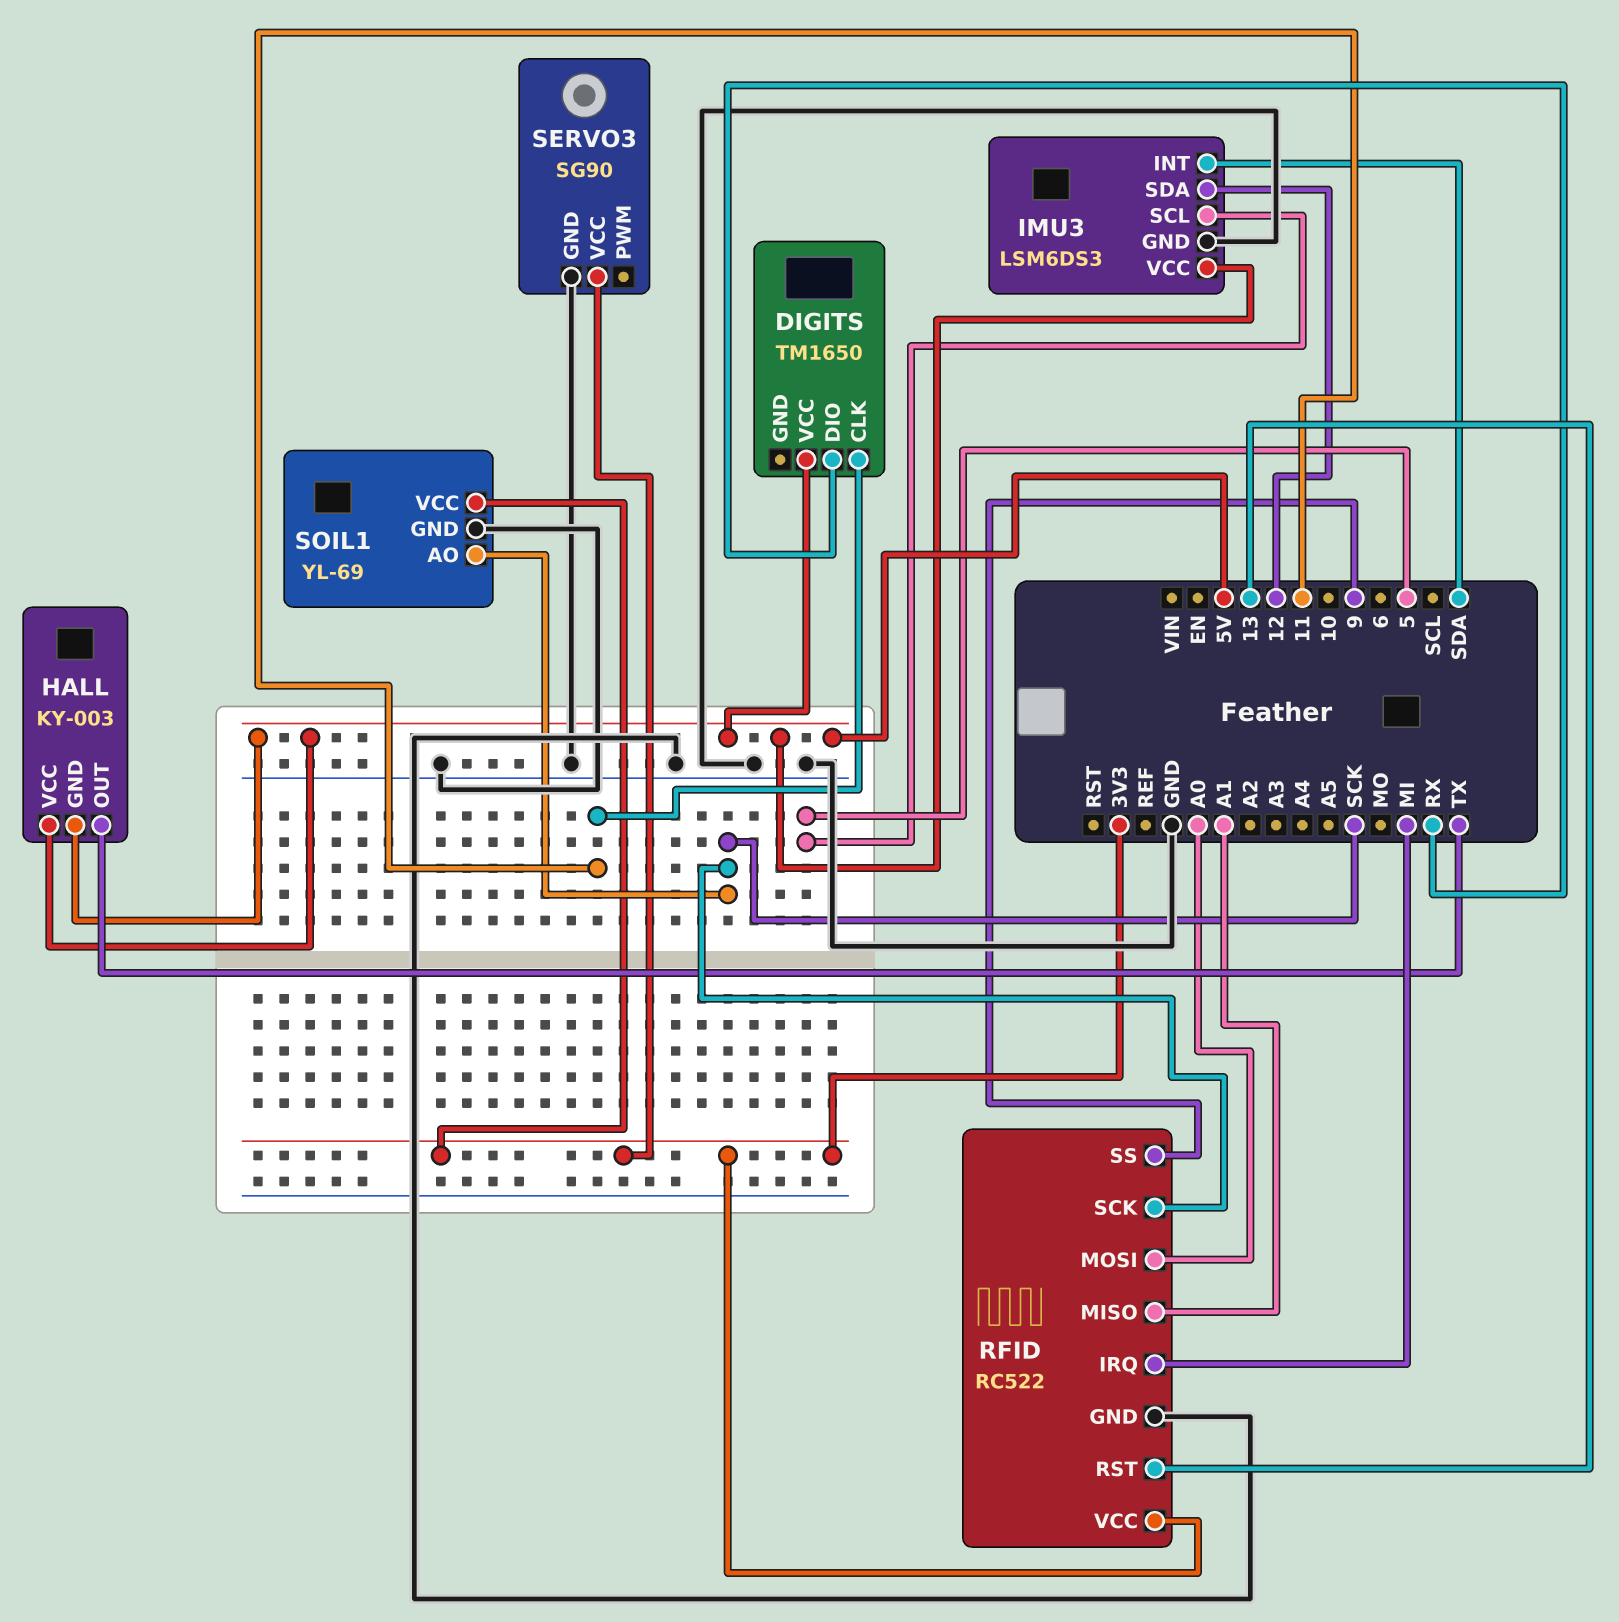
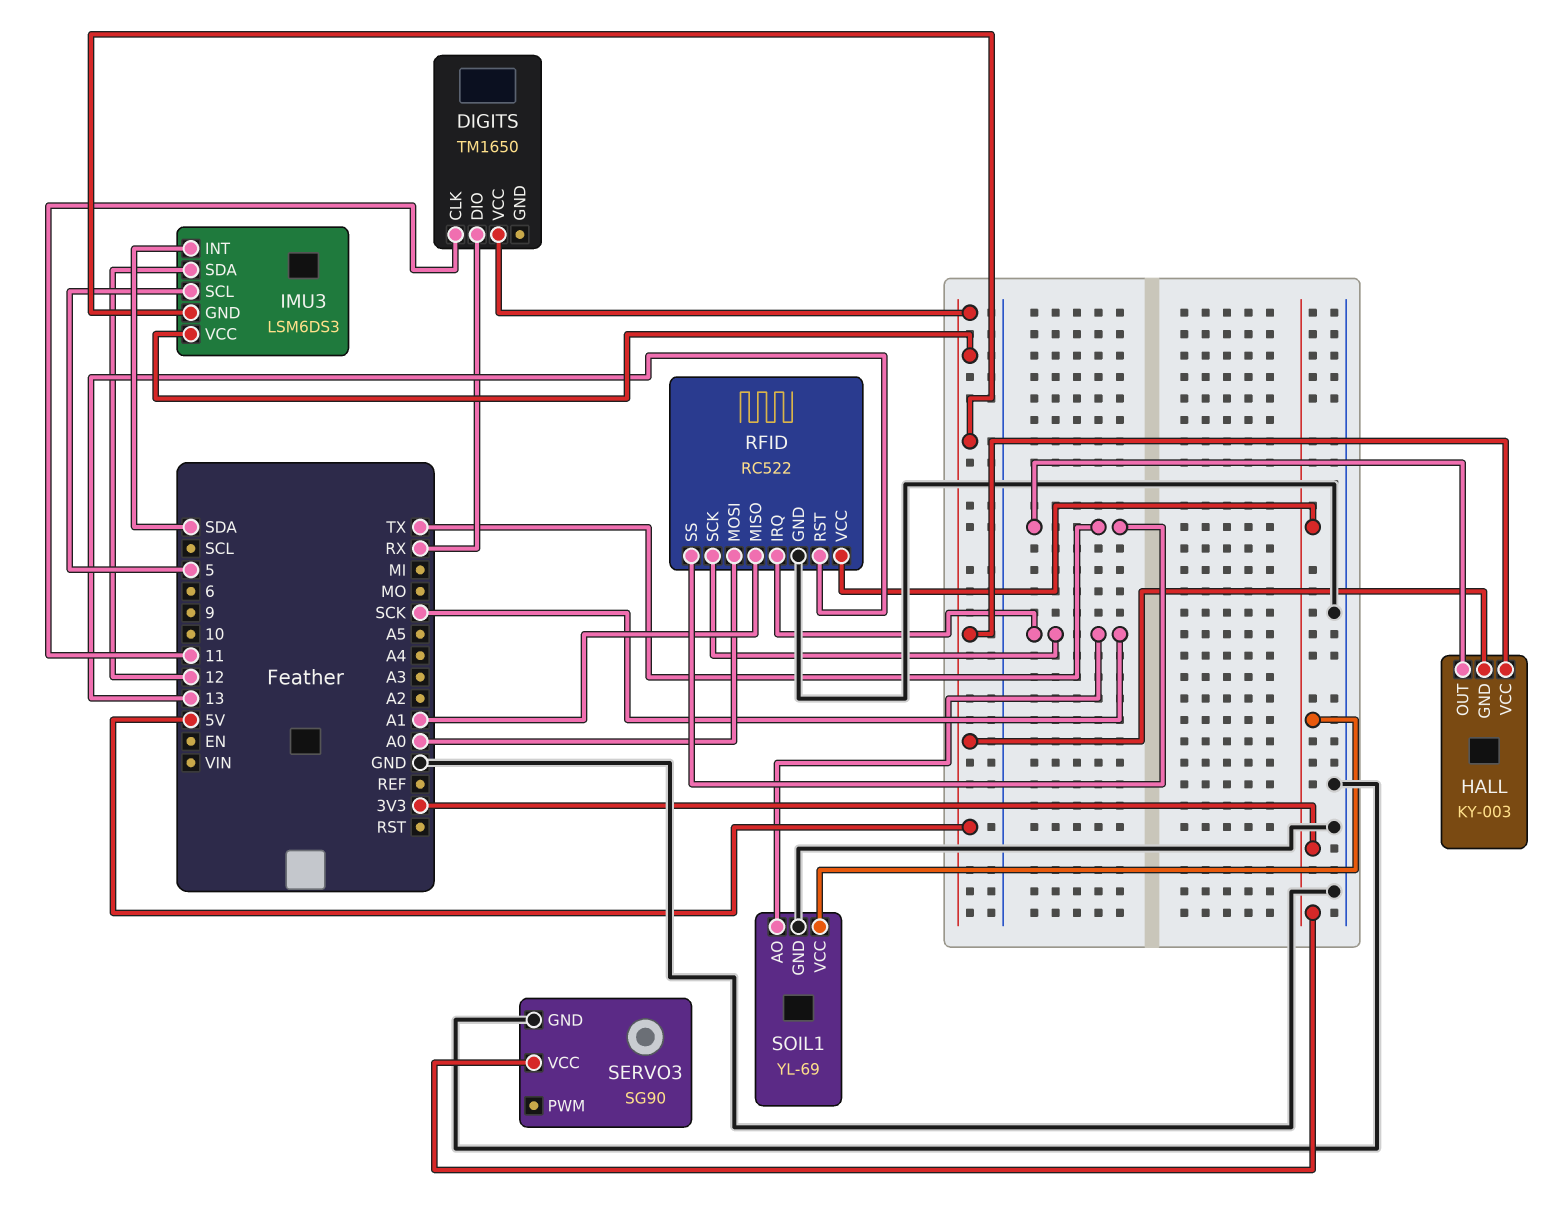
IMU3 pin GND: GND -> 5V
RFID pin IRQ: MI -> SCK
RFID pin SS: 9 -> TX

